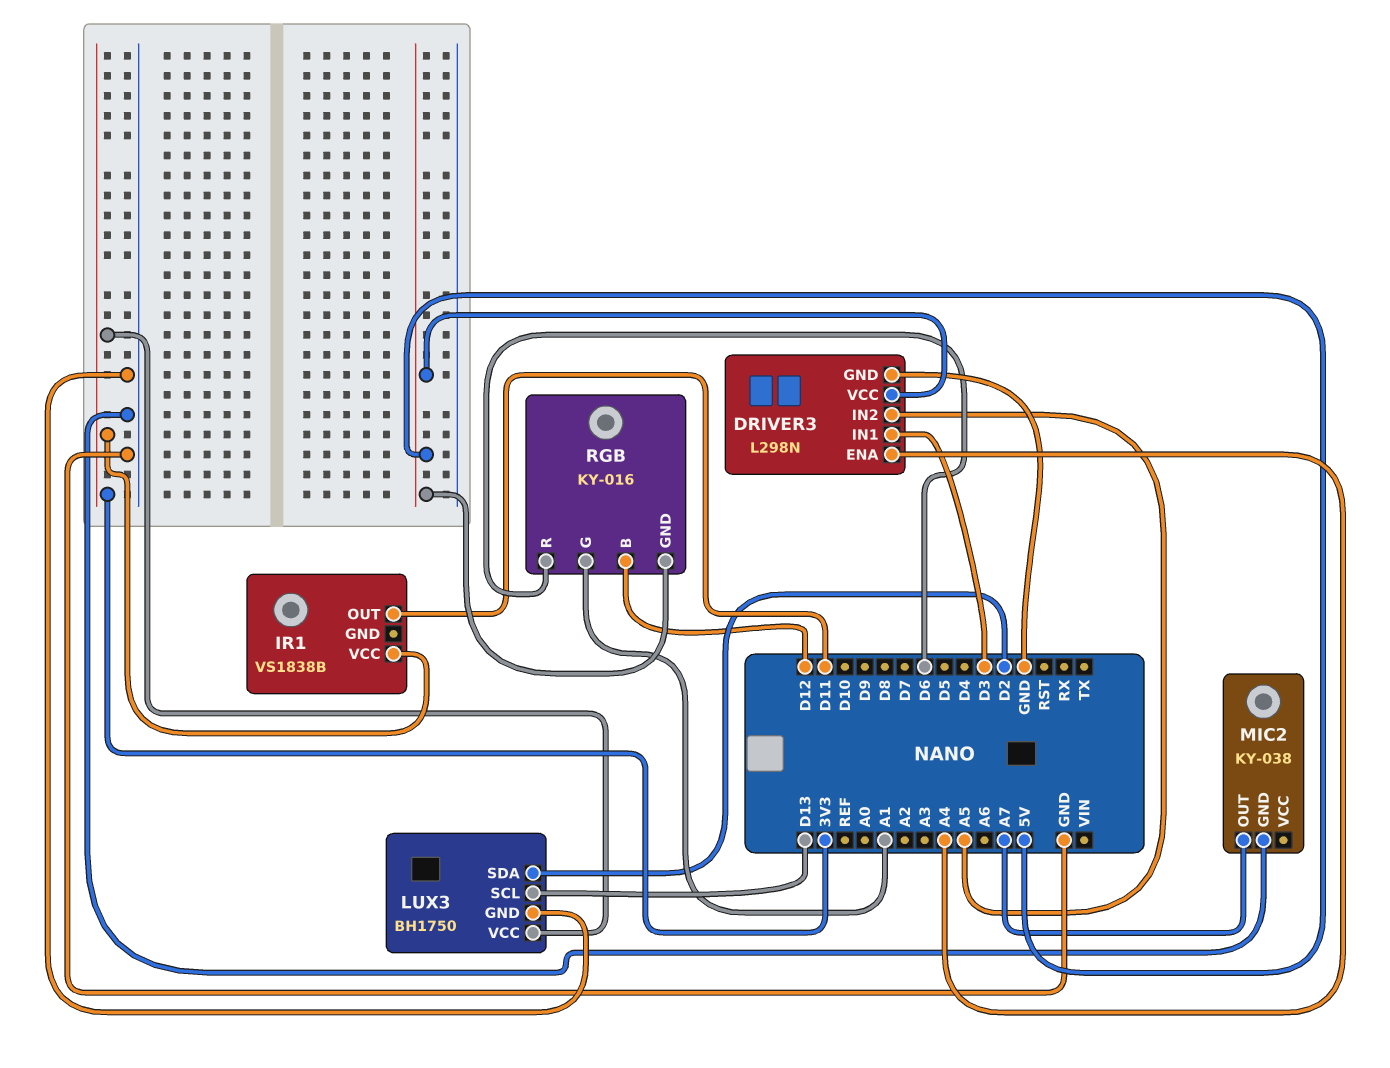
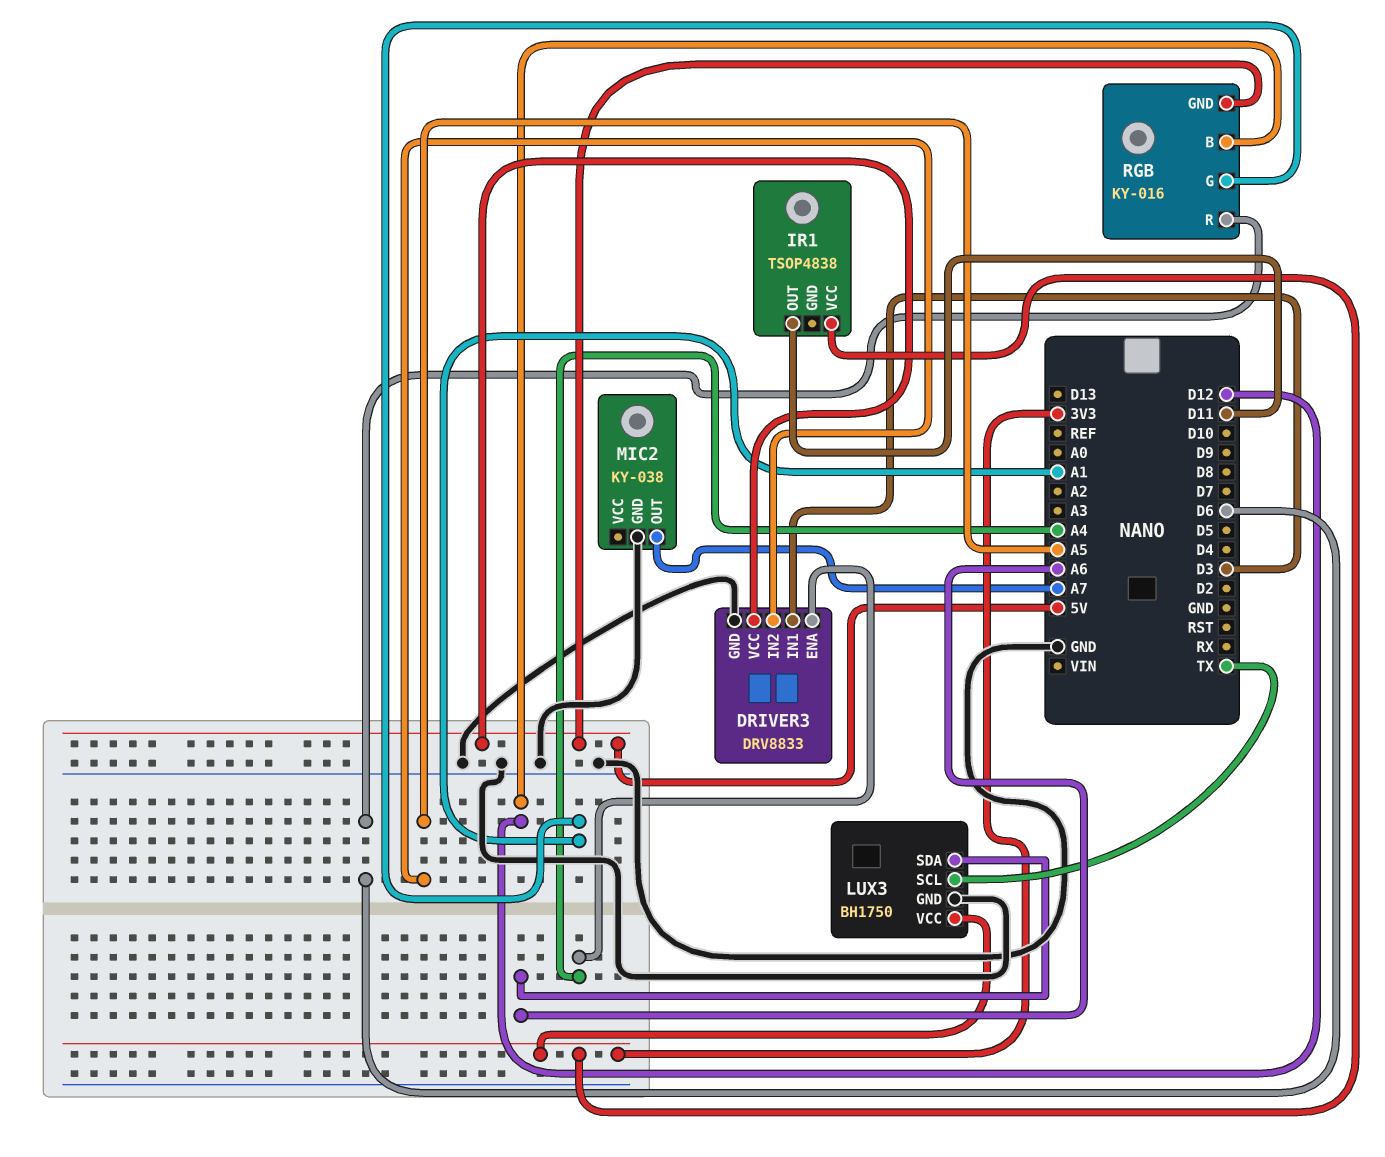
DRIVER3: L298N -> DRV8833
IR1: VS1838B -> TSOP4838
LUX3 pin SCL: D13 -> TX
LUX3 pin SDA: D2 -> A6

